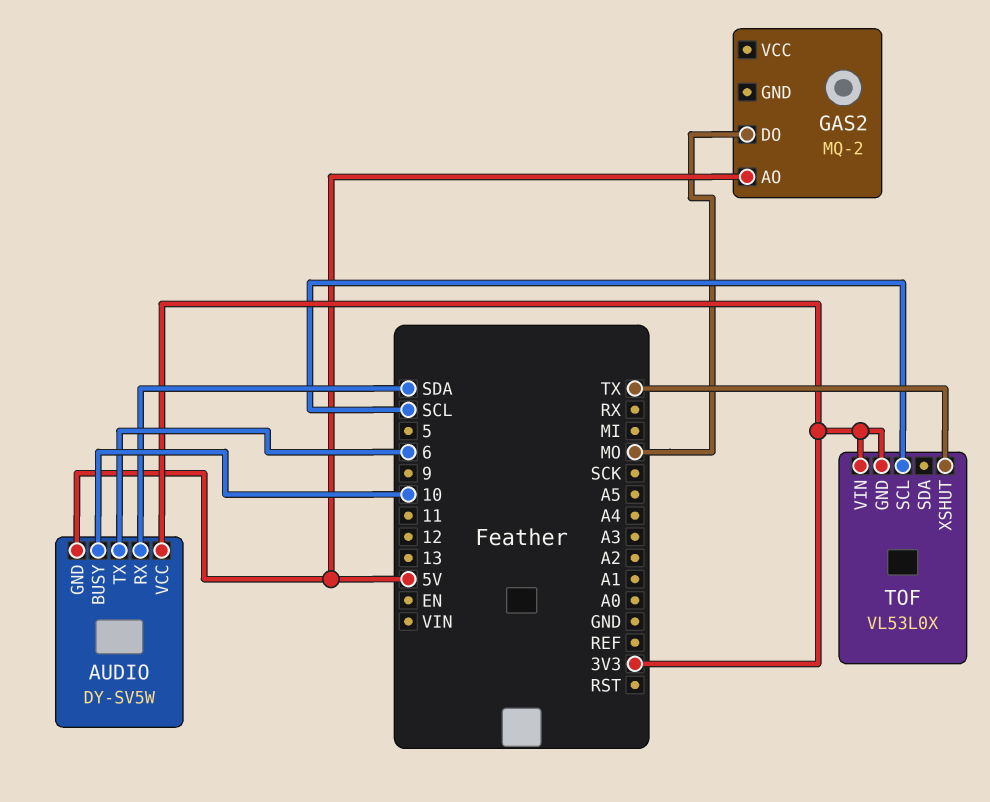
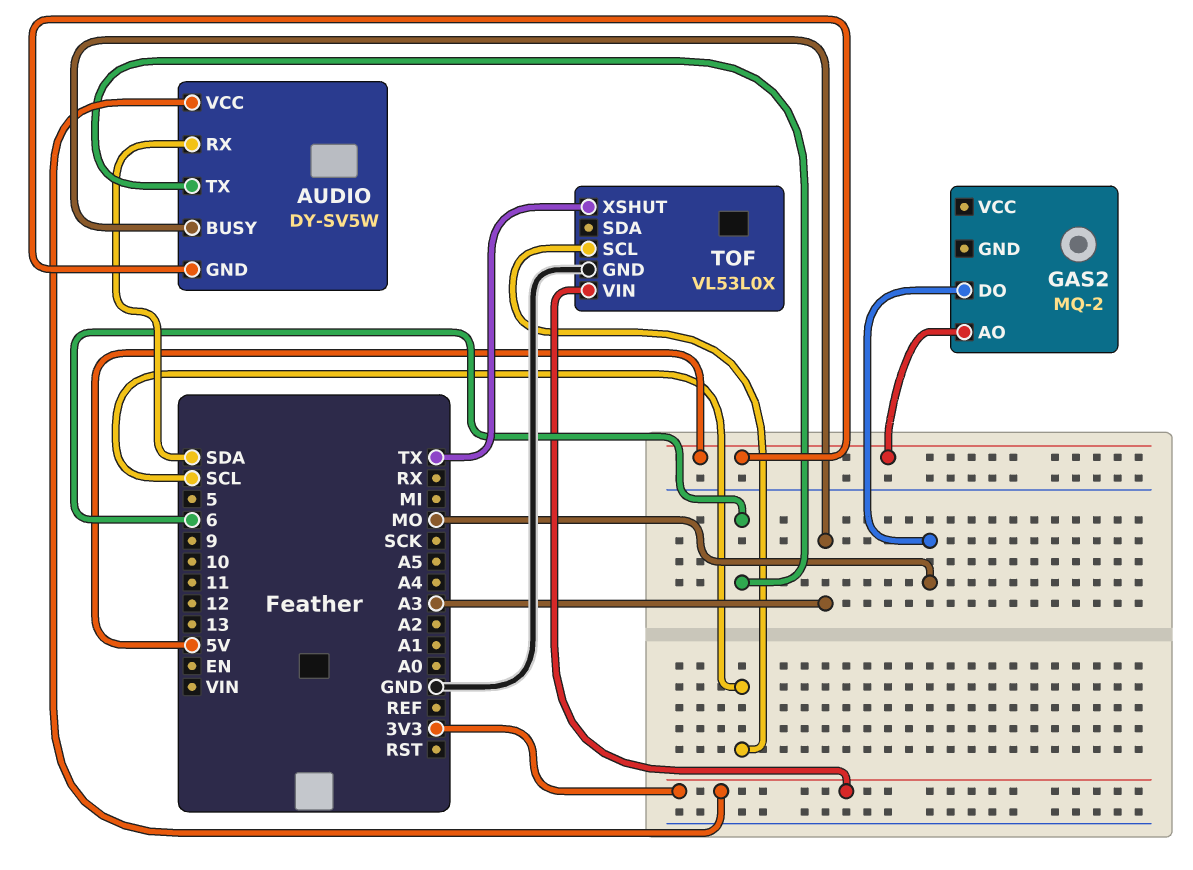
AUDIO pin BUSY: 10 -> A3
TOF pin GND: 3V3 -> GND

